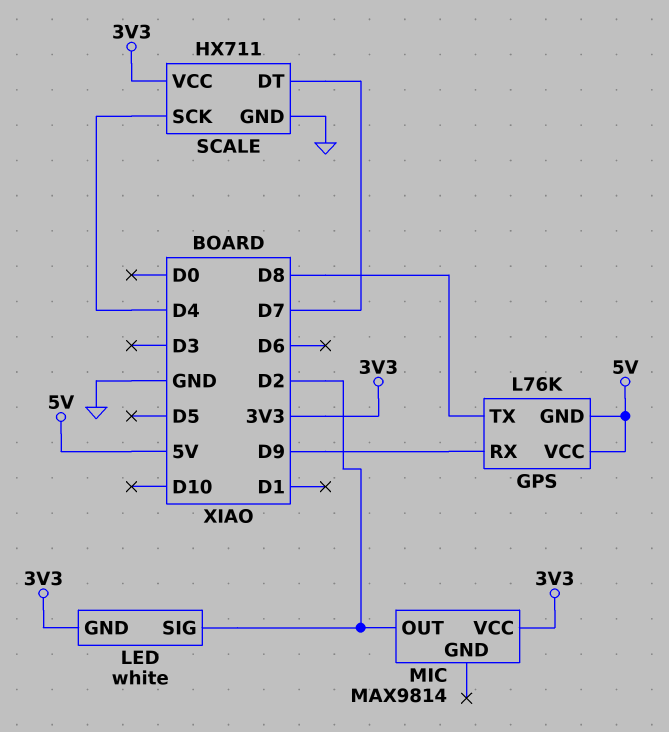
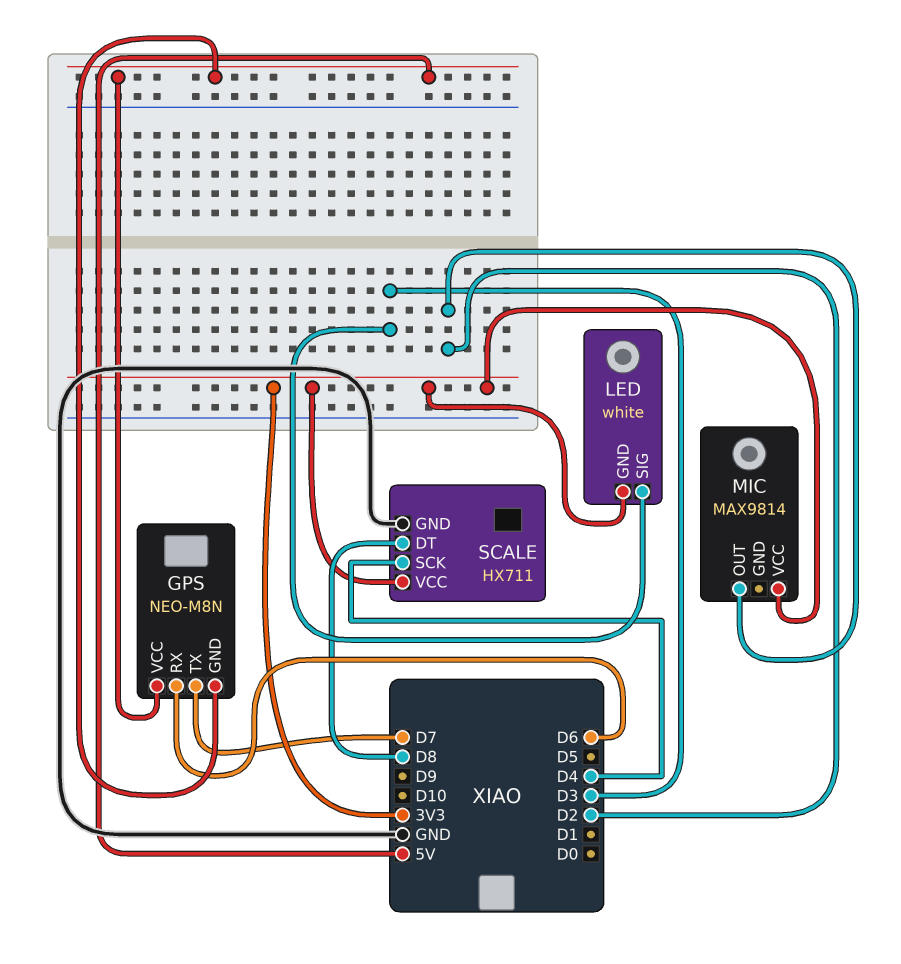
GPS: L76K -> NEO-M8N
GPS pin RX: D9 -> D6
GPS pin TX: D8 -> D7
LED pin SIG: D2 -> D3
SCALE pin DT: D7 -> D8

